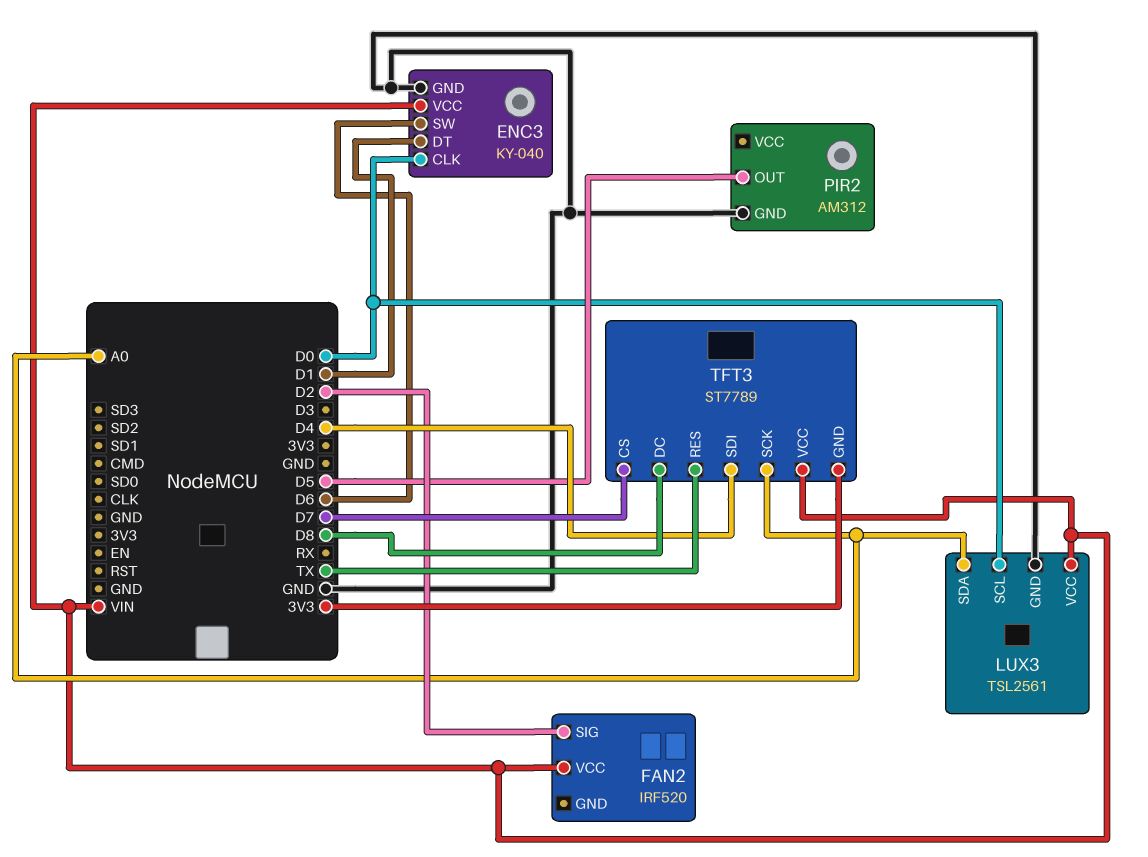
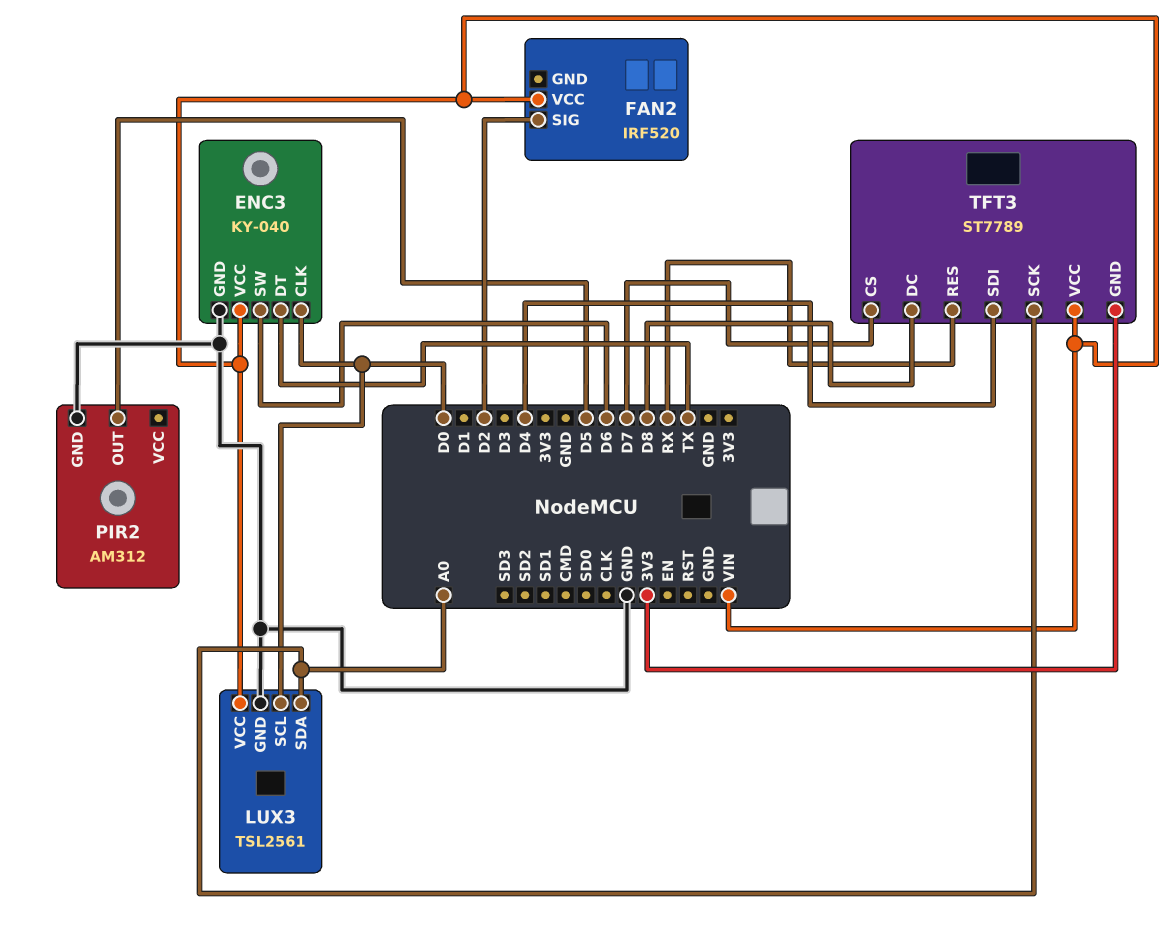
ENC3 pin DT: D1 -> TX
TFT3 pin RES: TX -> RX

